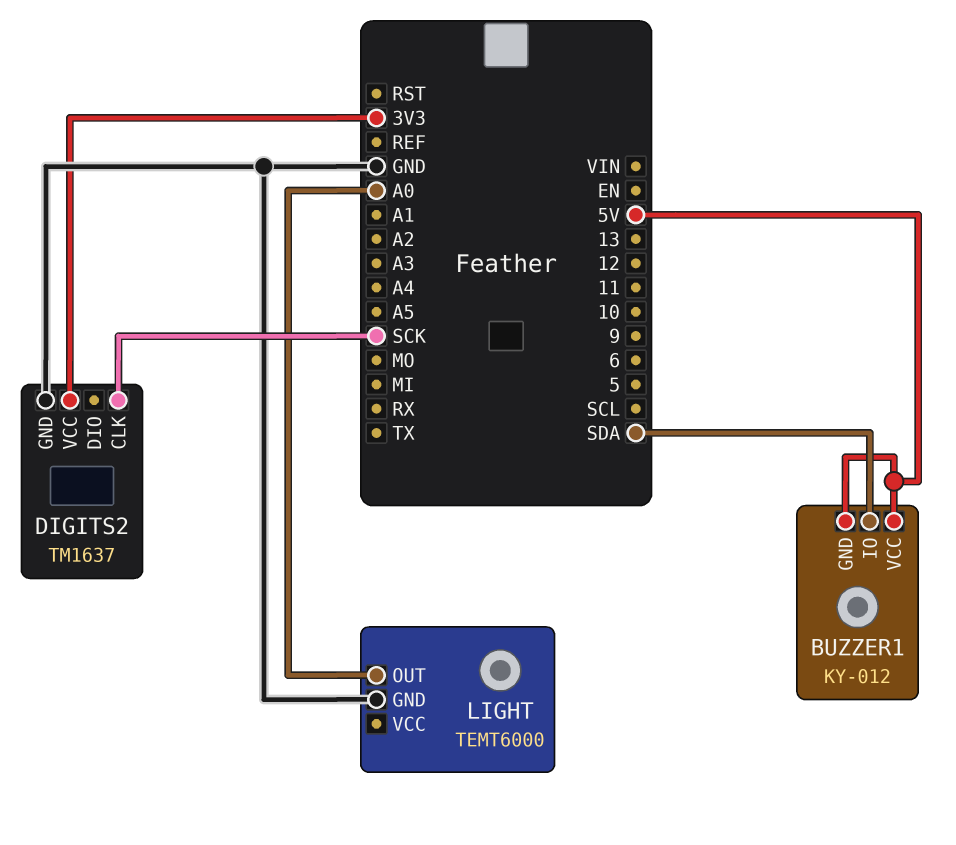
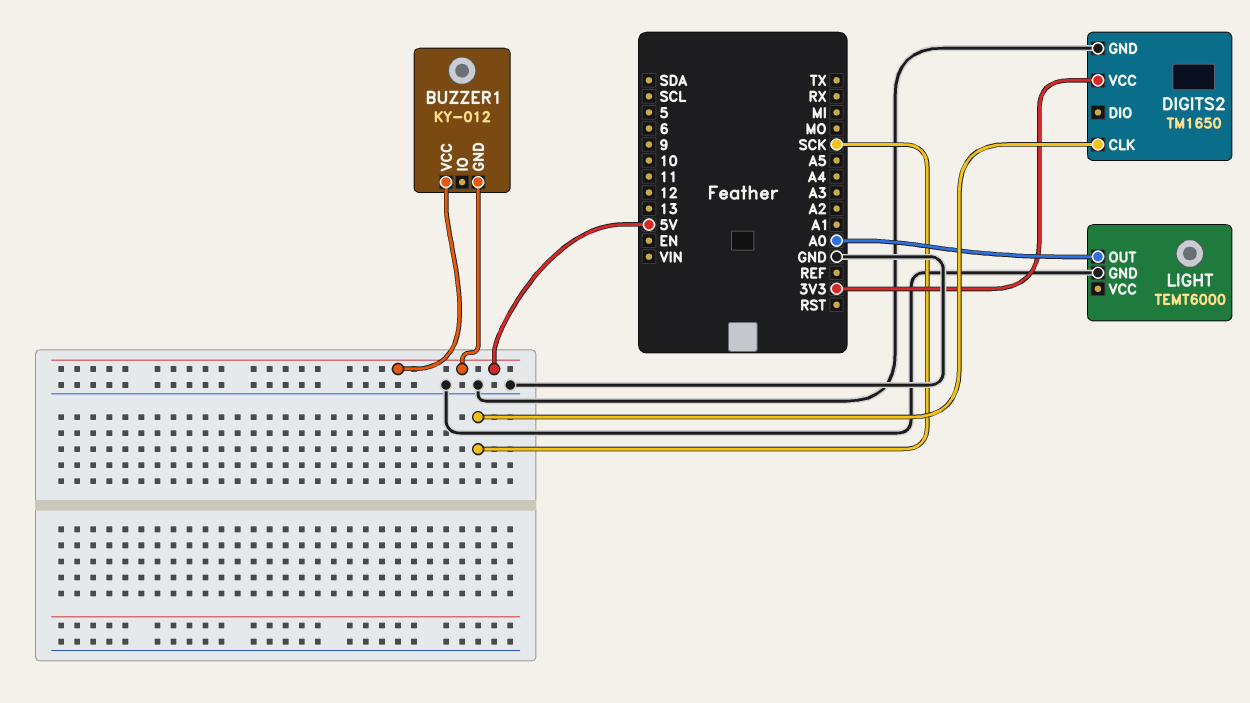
BUZZER1 pin IO: SDA -> none
DIGITS2: TM1637 -> TM1650

